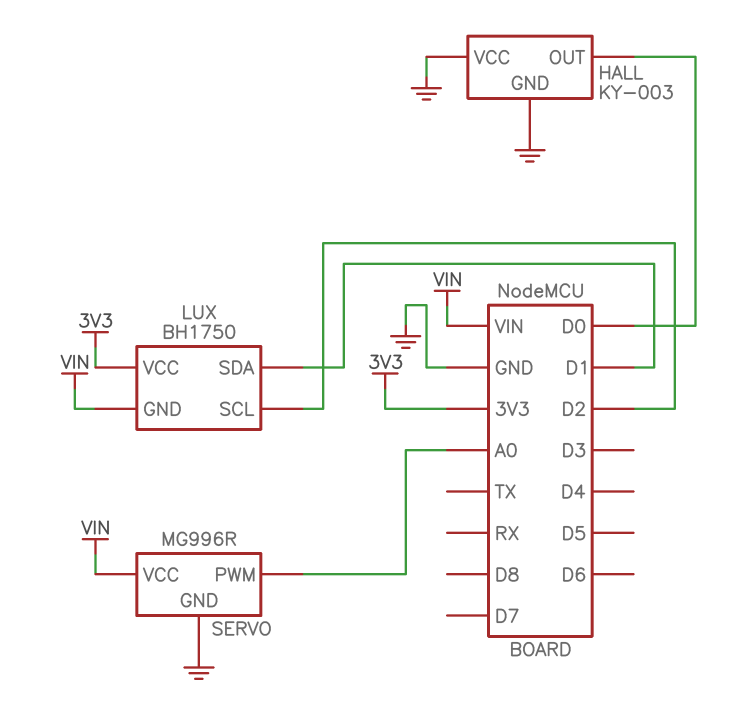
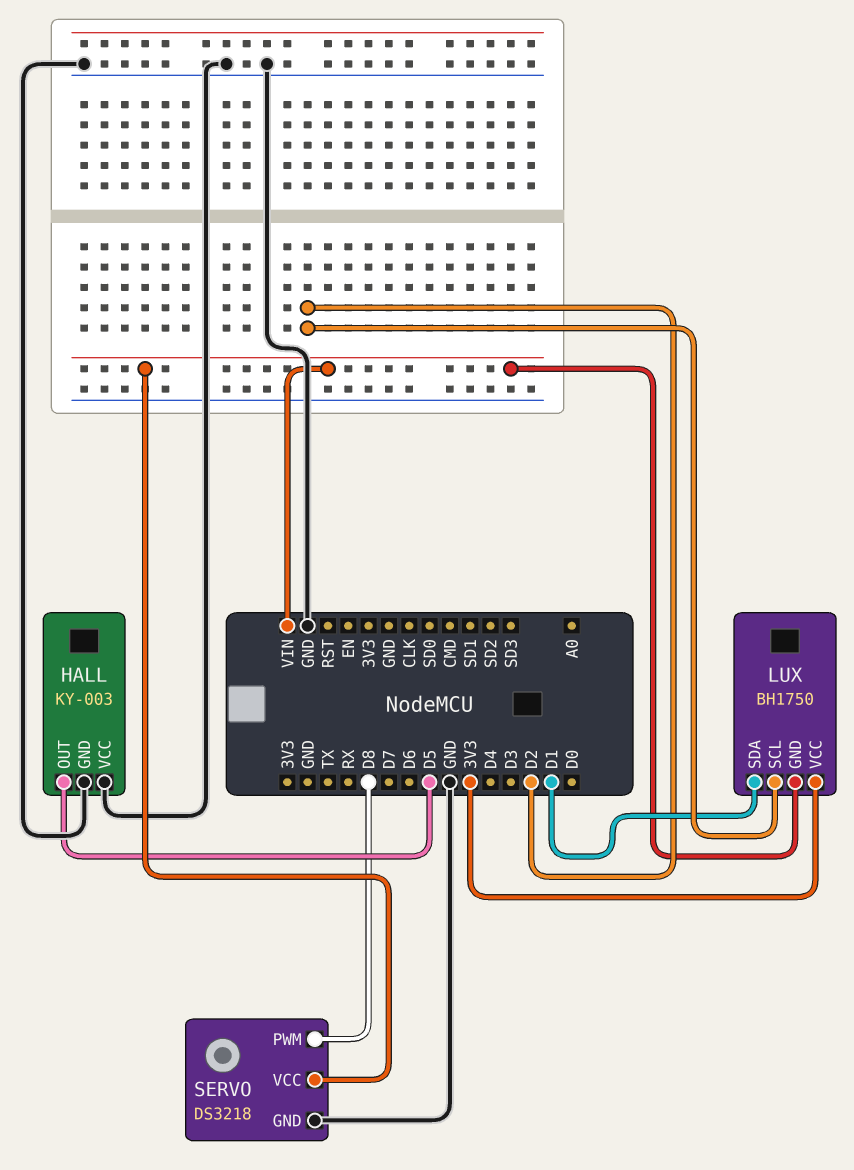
HALL pin OUT: D0 -> D5
SERVO: MG996R -> DS3218
SERVO pin PWM: A0 -> D8

